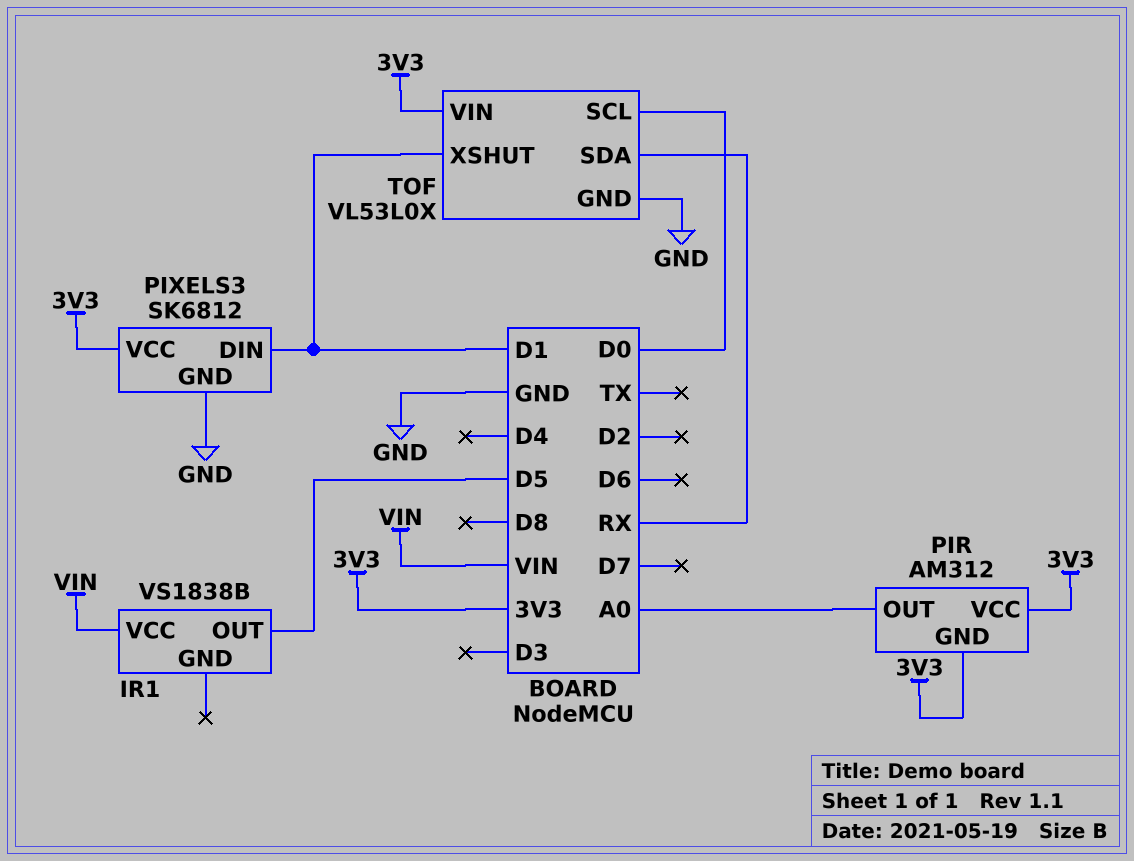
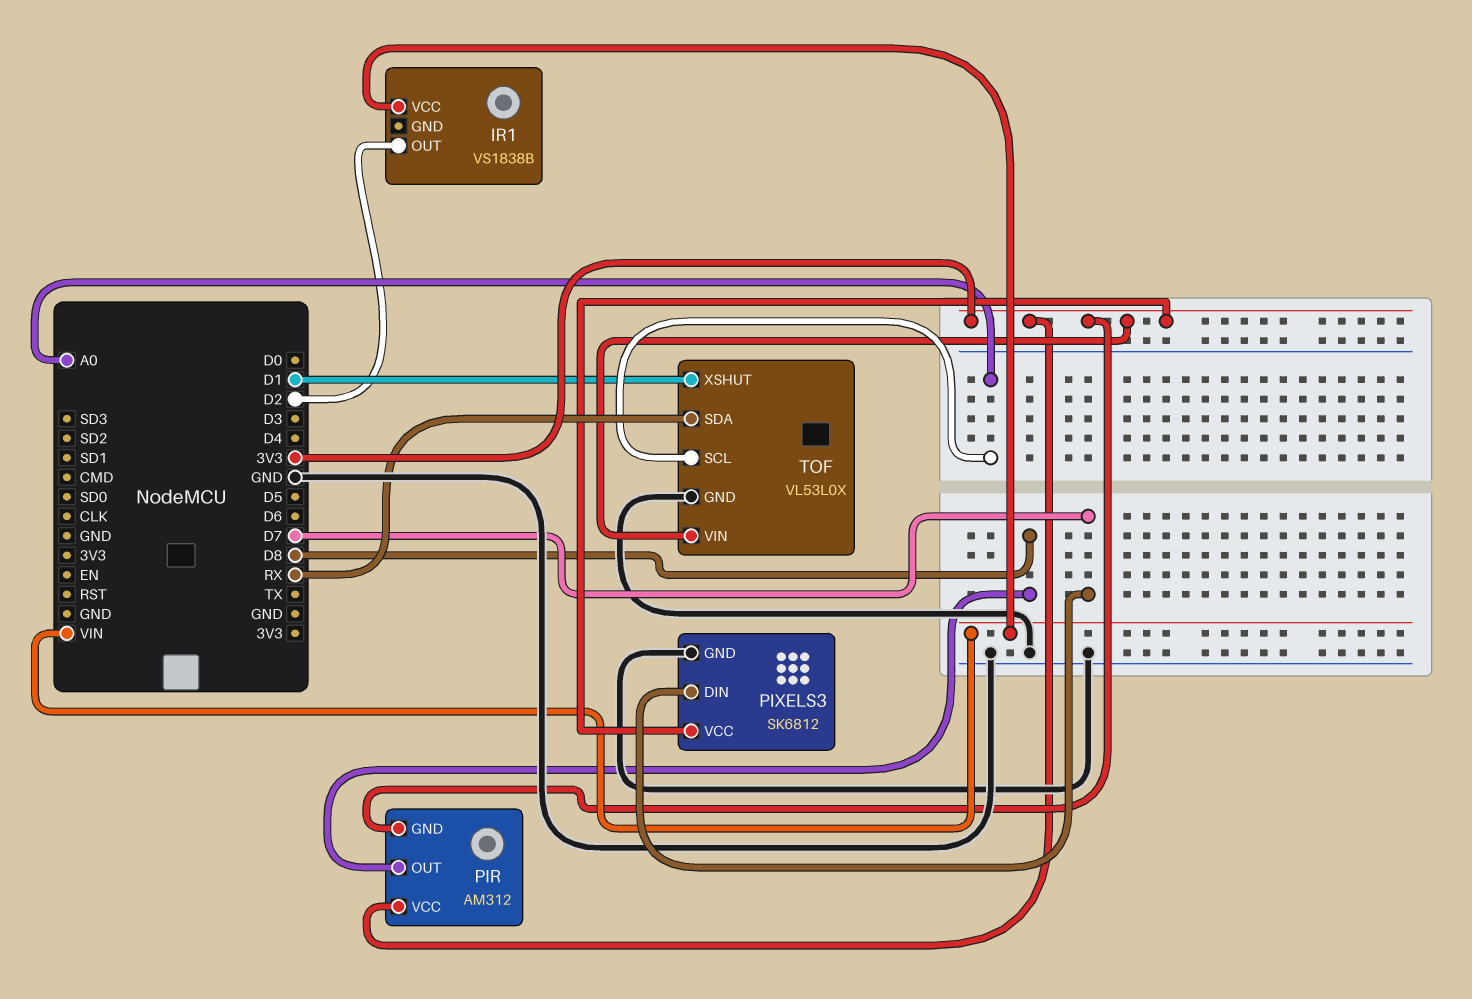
IR1 pin OUT: D5 -> D2
PIR pin OUT: A0 -> D8
PIXELS3 pin DIN: D1 -> D7
TOF pin SCL: D0 -> A0

